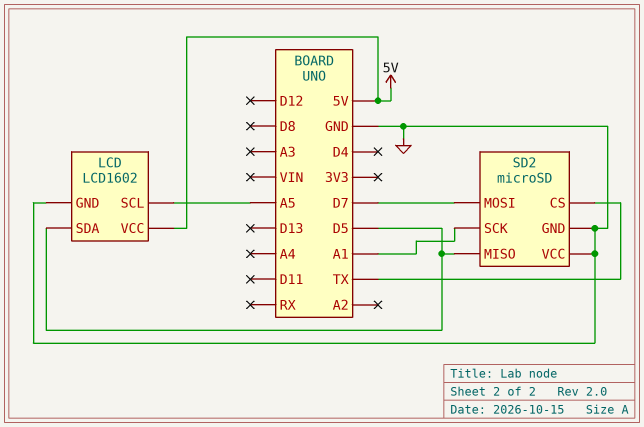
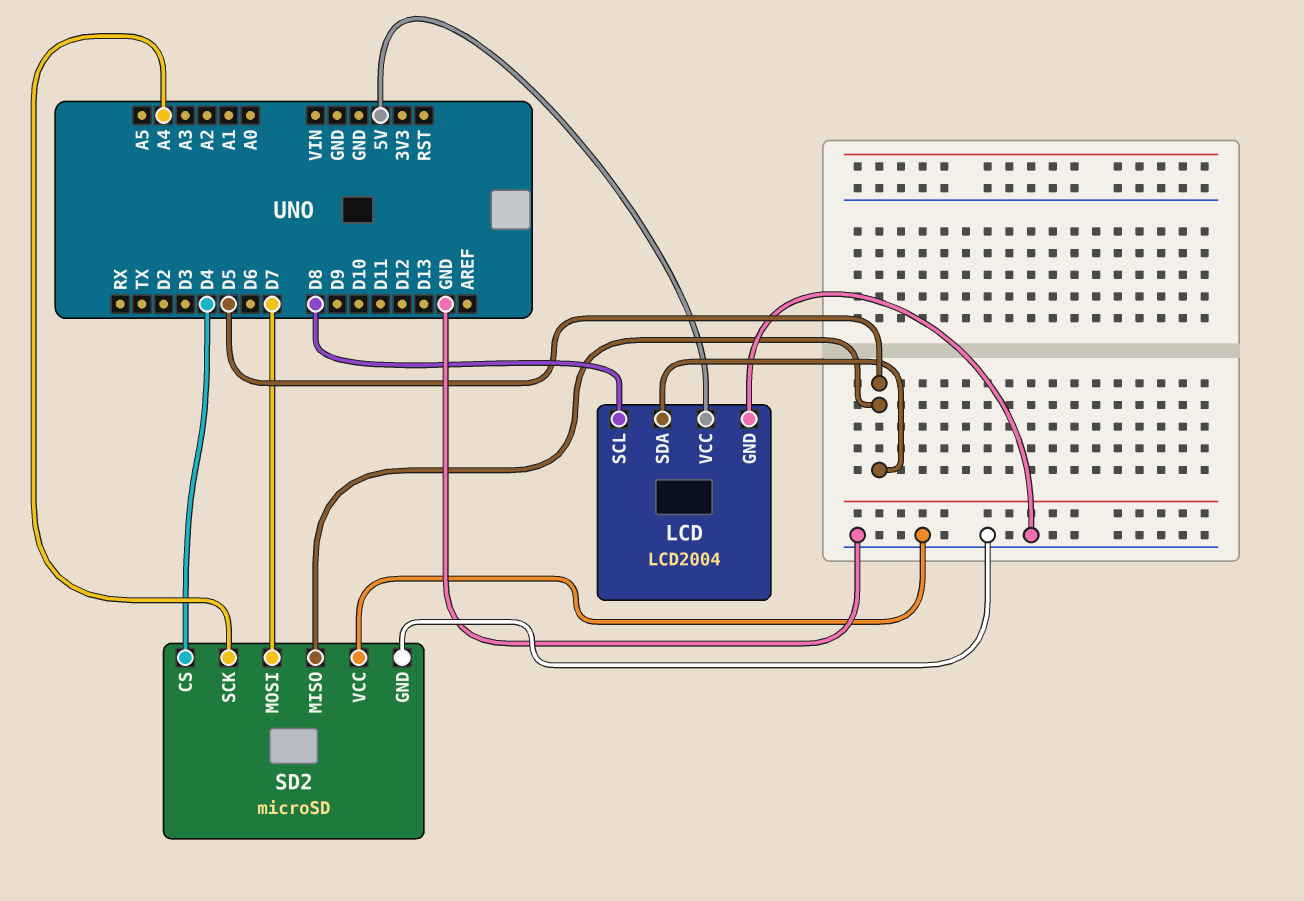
LCD: LCD1602 -> LCD2004
LCD pin SCL: A5 -> D8
SD2 pin CS: TX -> D4
SD2 pin SCK: A1 -> A4

